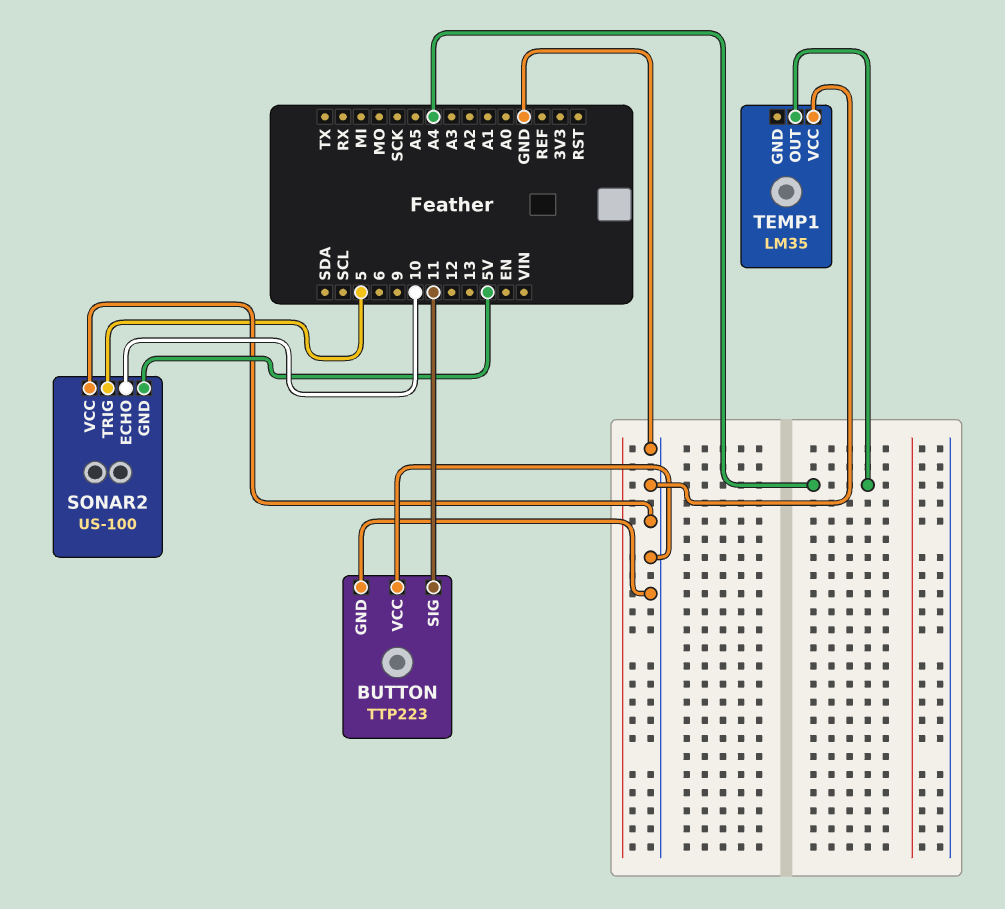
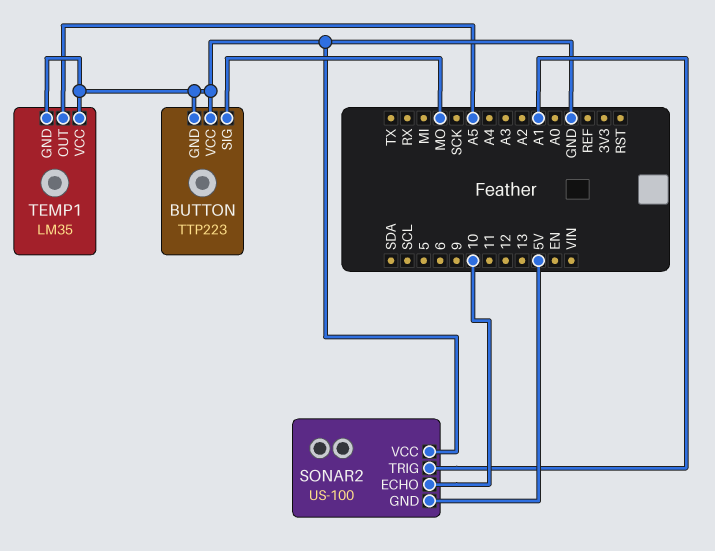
BUTTON pin SIG: 11 -> MO
SONAR2 pin TRIG: 5 -> A1
TEMP1 pin GND: none -> GND
TEMP1 pin OUT: A4 -> A5

